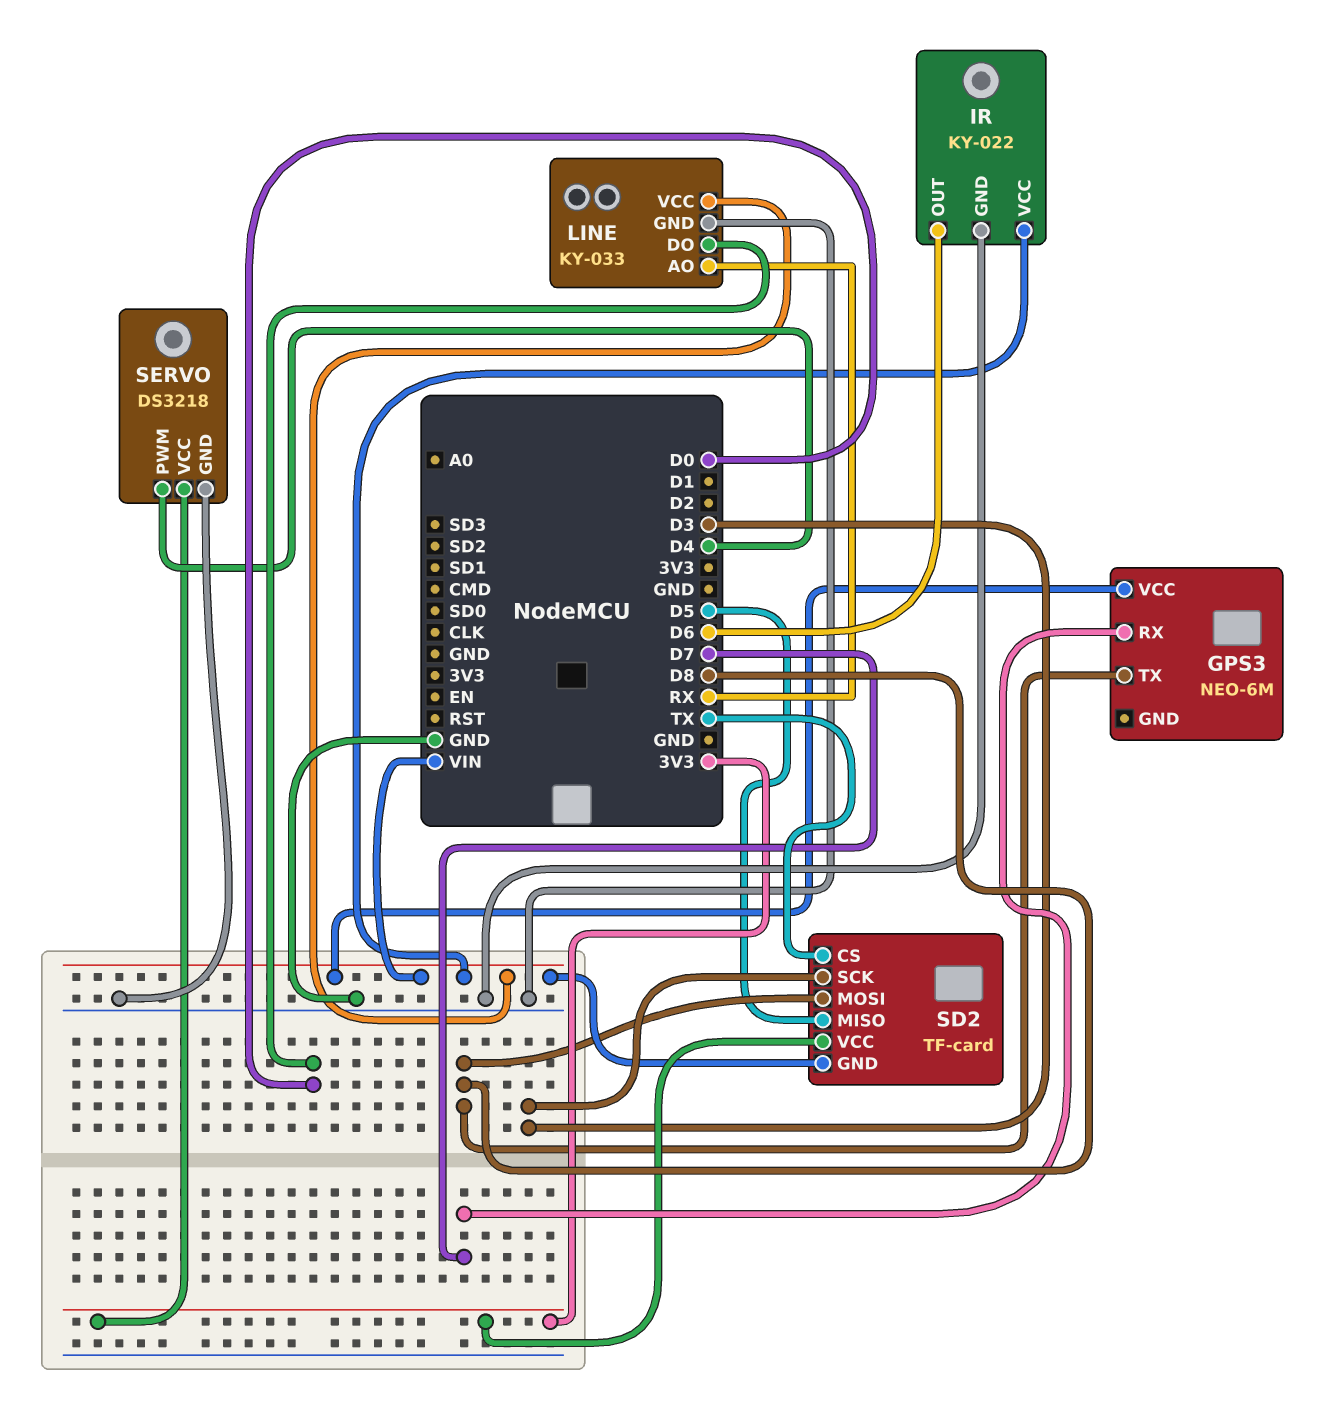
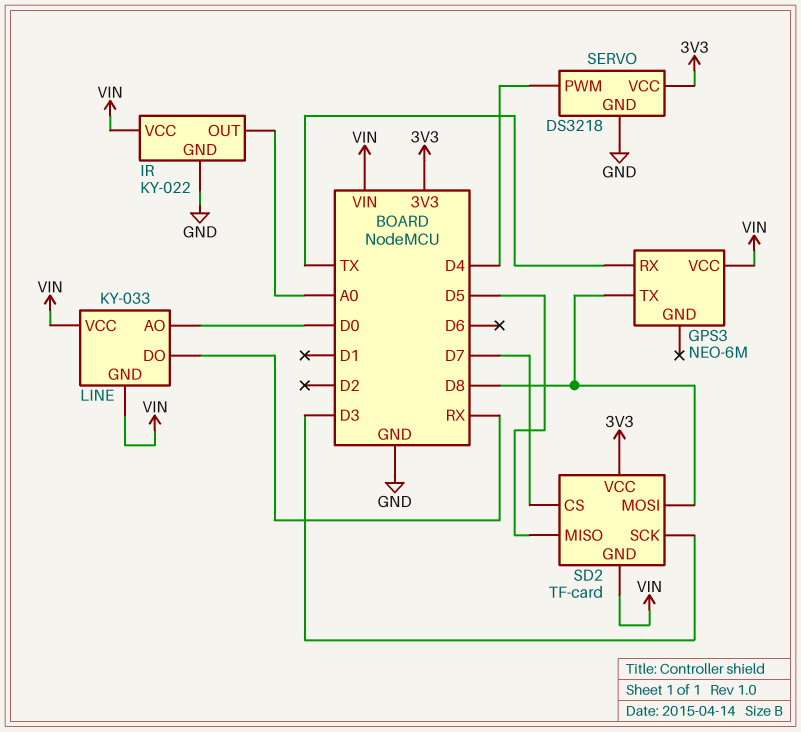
GPS3 pin RX: D7 -> TX
IR pin OUT: D6 -> A0
LINE pin AO: RX -> D0
LINE pin DO: D0 -> RX
LINE pin GND: GND -> VIN
SD2 pin CS: TX -> D7

